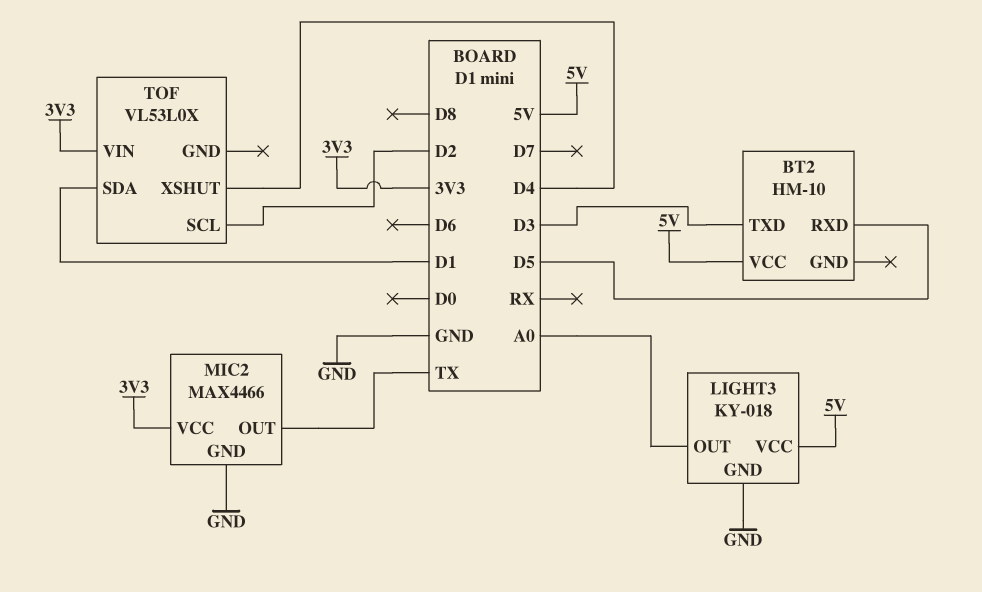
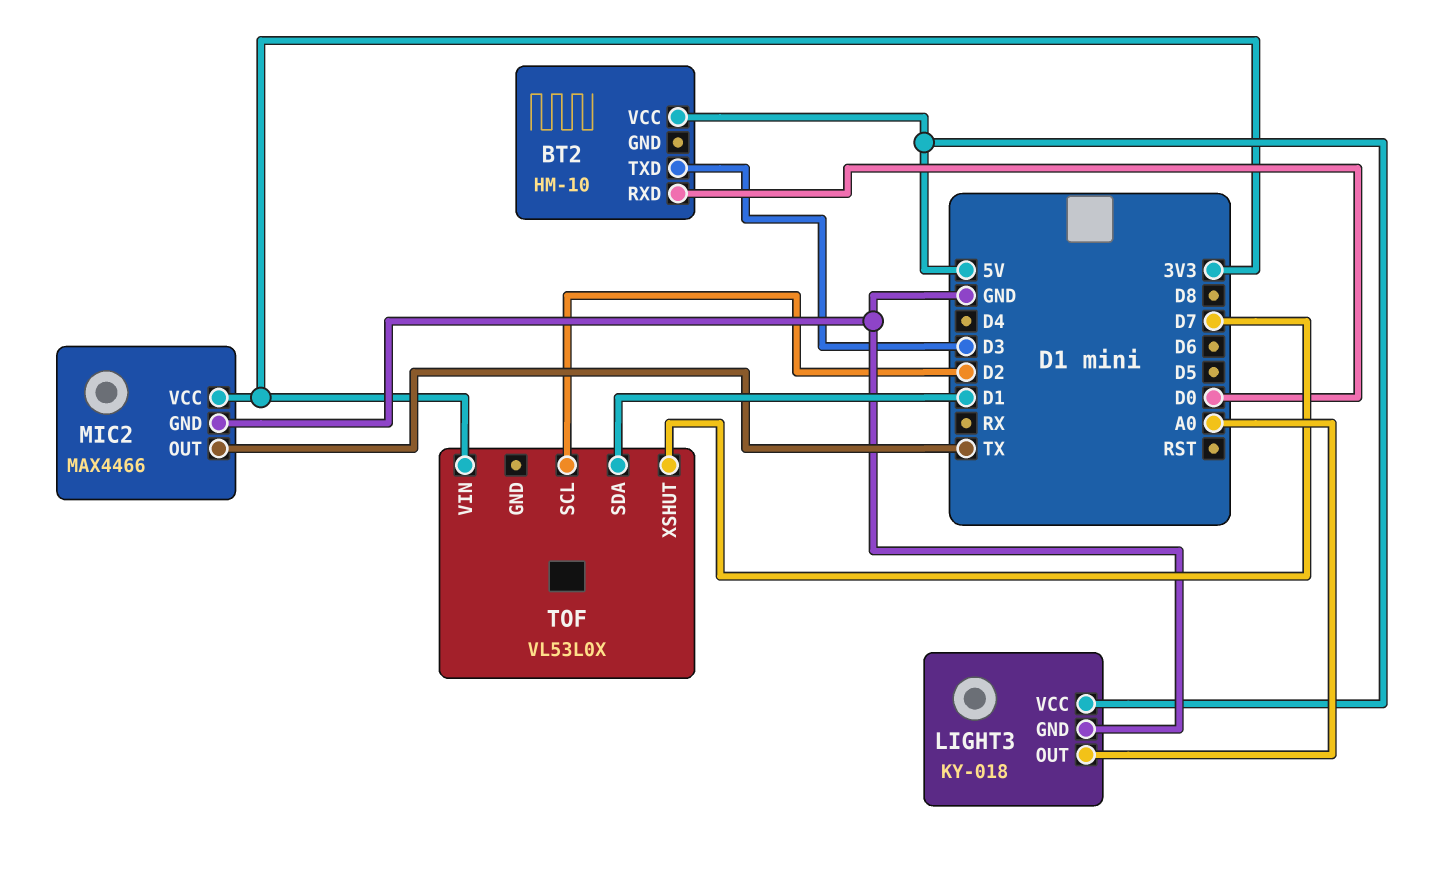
BT2 pin RXD: D5 -> D0
TOF pin XSHUT: D4 -> D7

